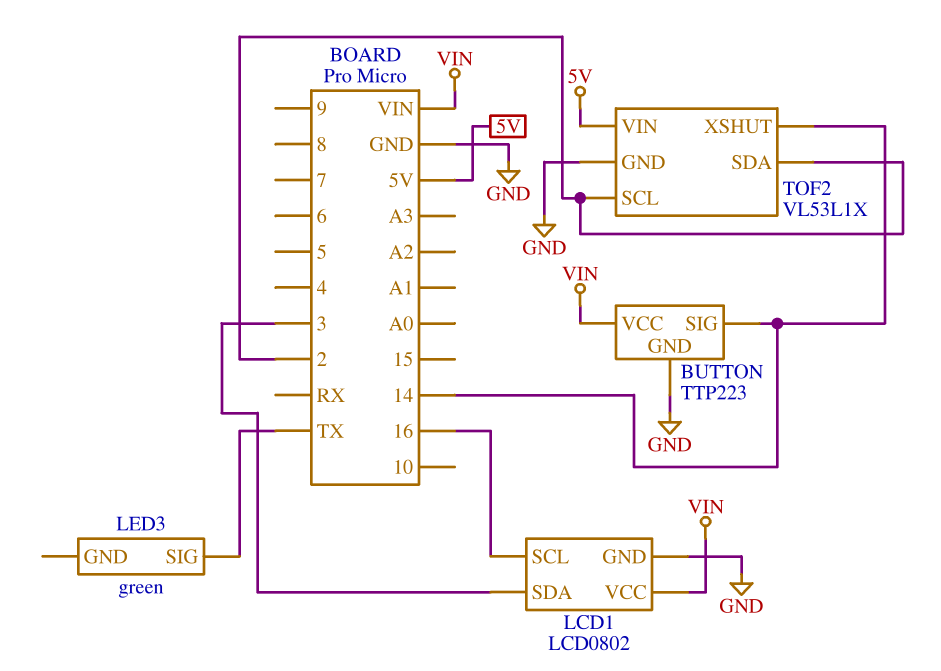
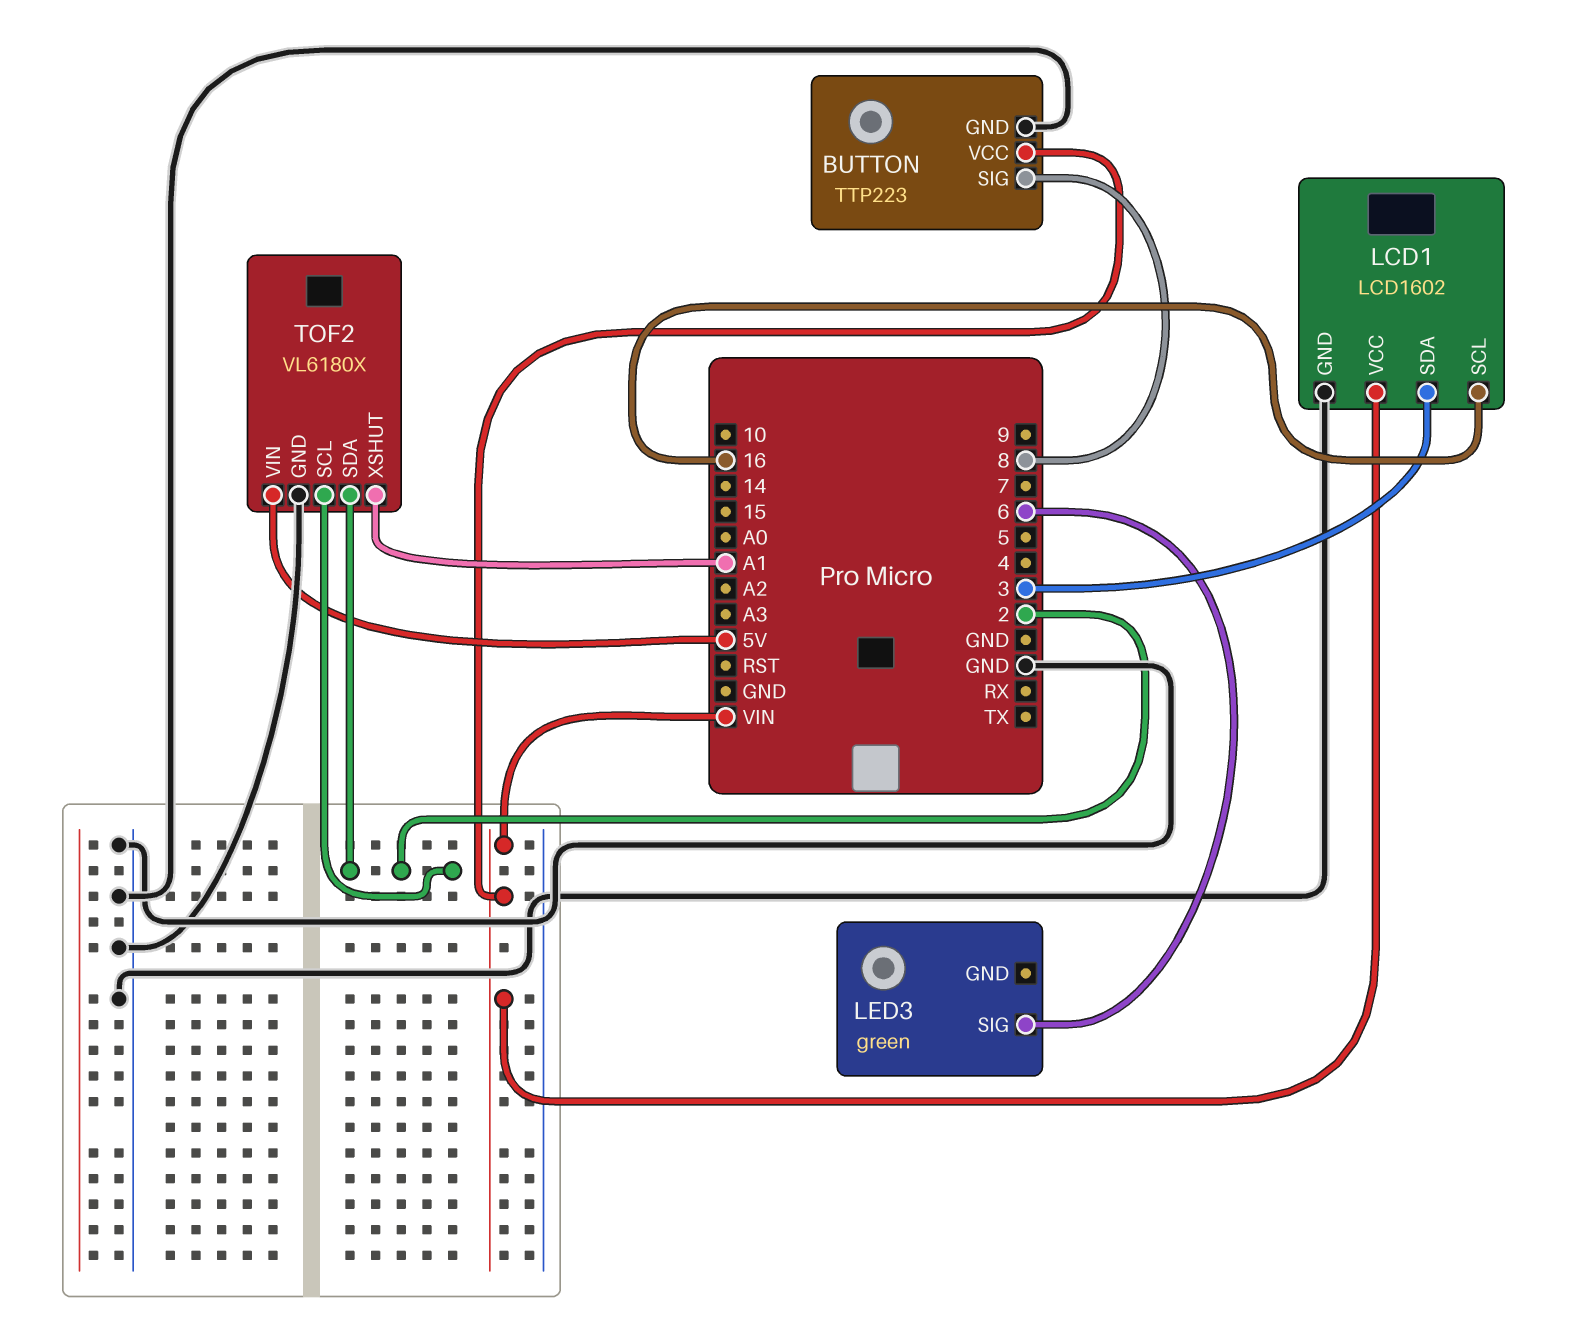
BUTTON pin SIG: 14 -> 8
LCD1: LCD0802 -> LCD1602
LED3 pin SIG: TX -> 6
TOF2: VL53L1X -> VL6180X
TOF2 pin XSHUT: 14 -> A1

